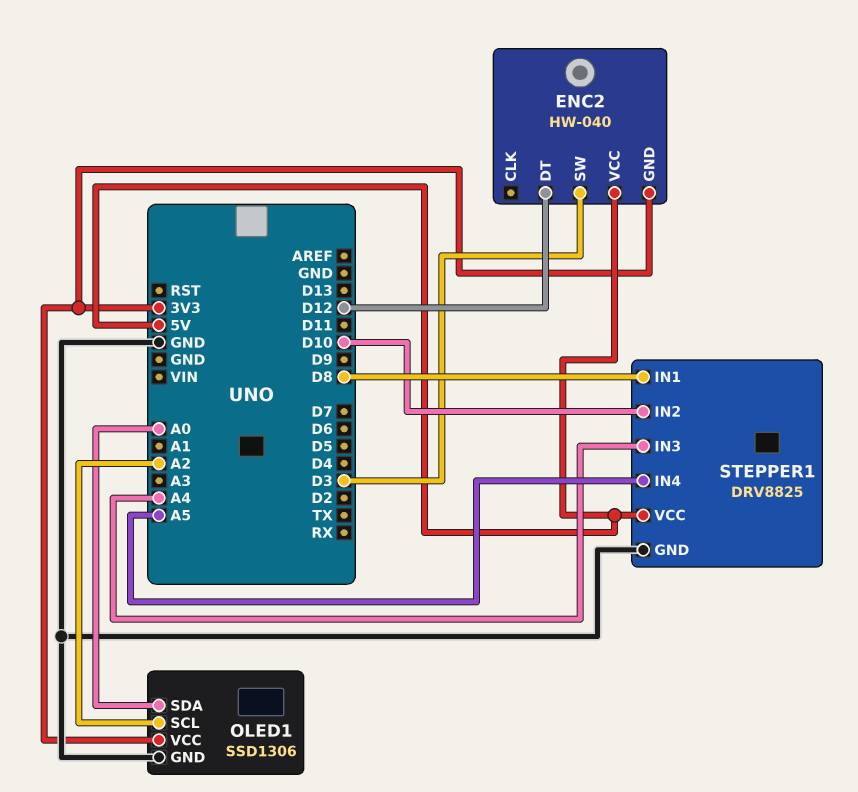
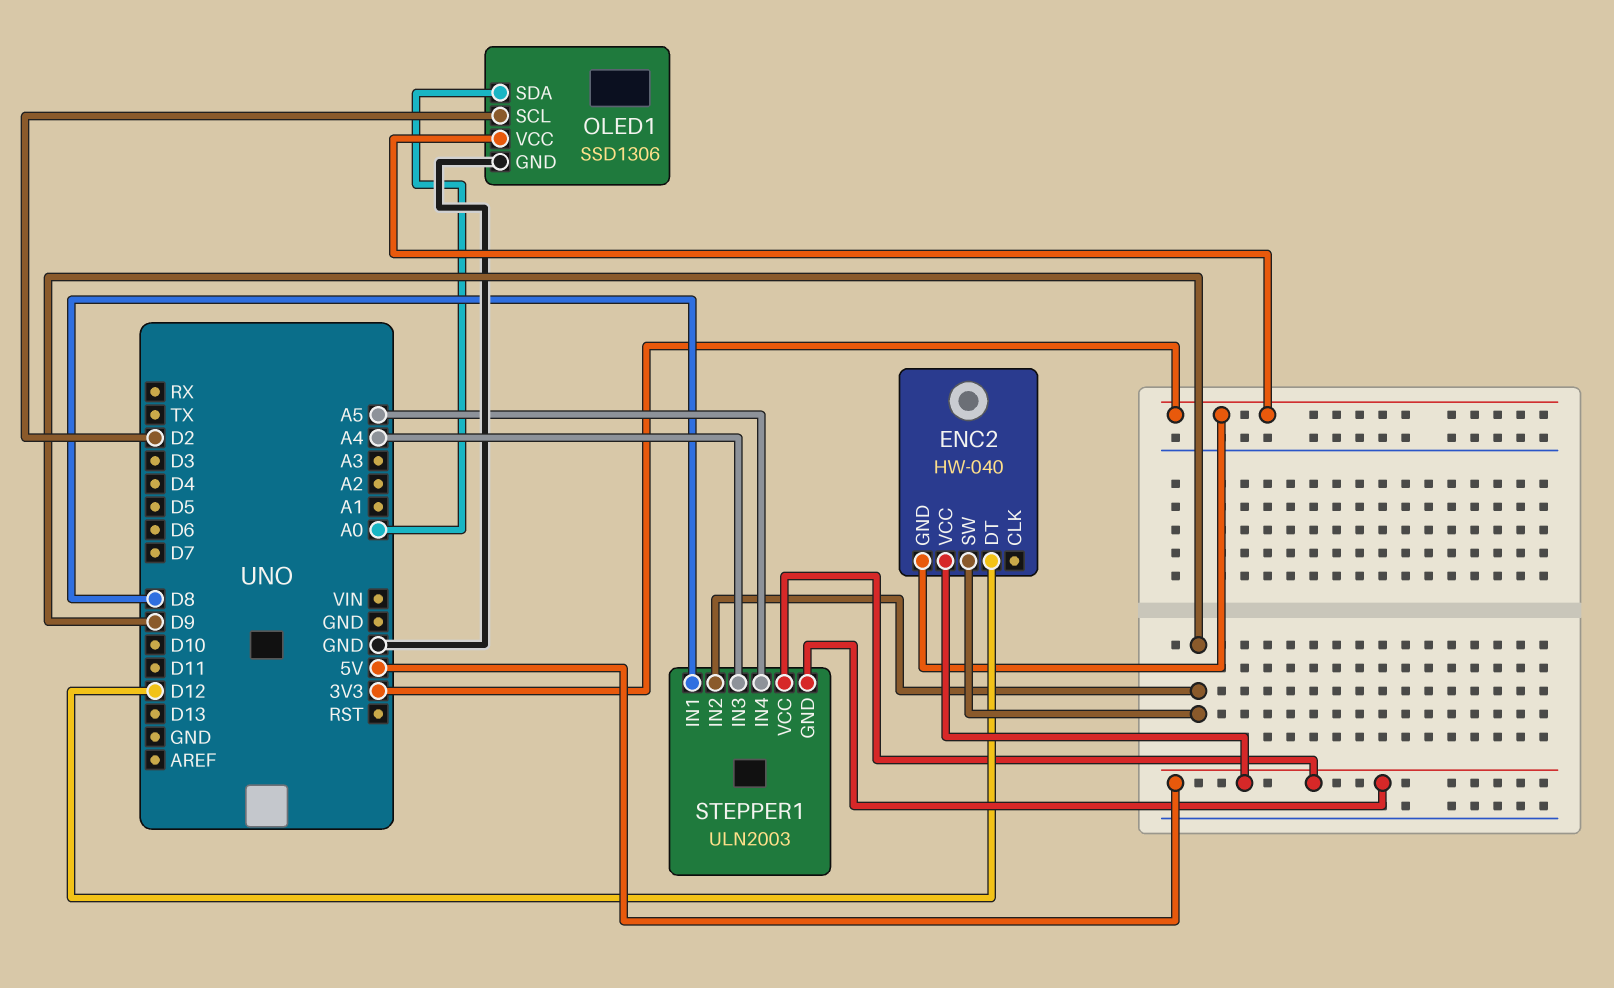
ENC2 pin SW: D3 -> D9
OLED1 pin SCL: A2 -> D2
STEPPER1: DRV8825 -> ULN2003
STEPPER1 pin GND: GND -> 5V
STEPPER1 pin IN2: D10 -> D9

